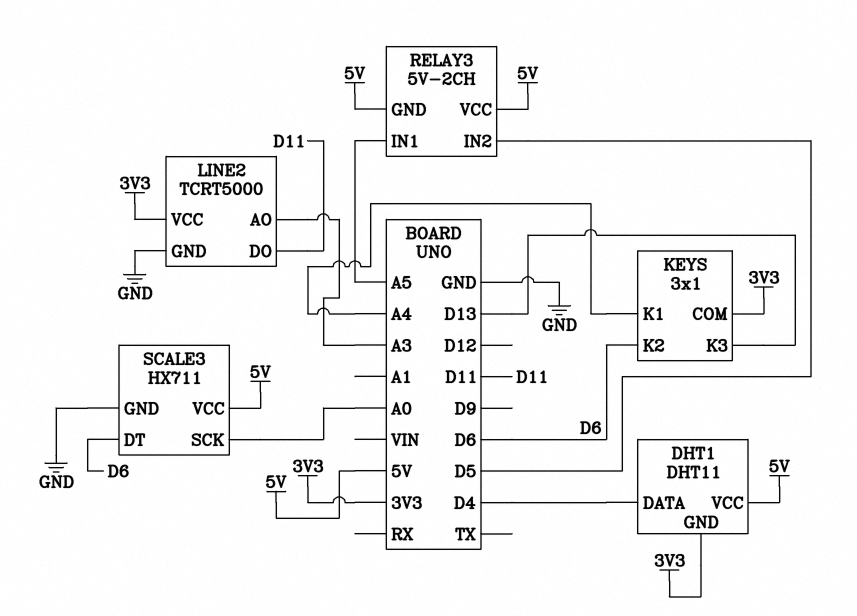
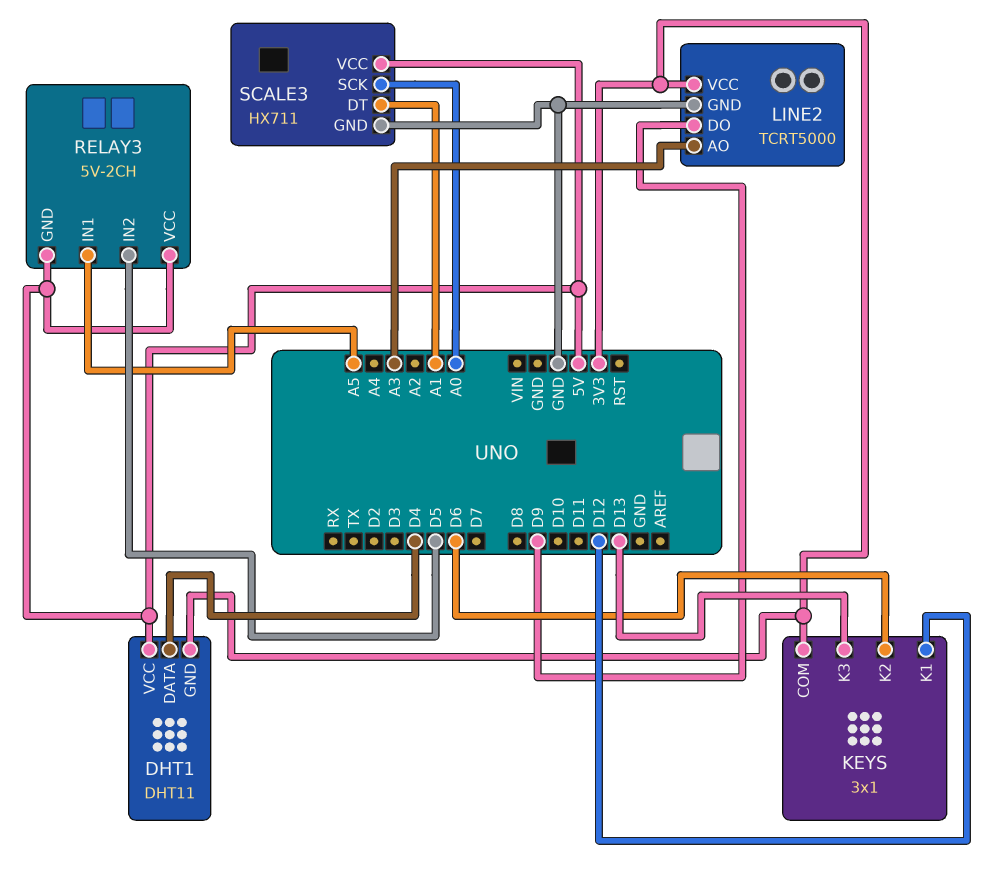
KEYS pin K1: A4 -> D12
LINE2 pin DO: D11 -> D9
SCALE3 pin DT: D6 -> A1

